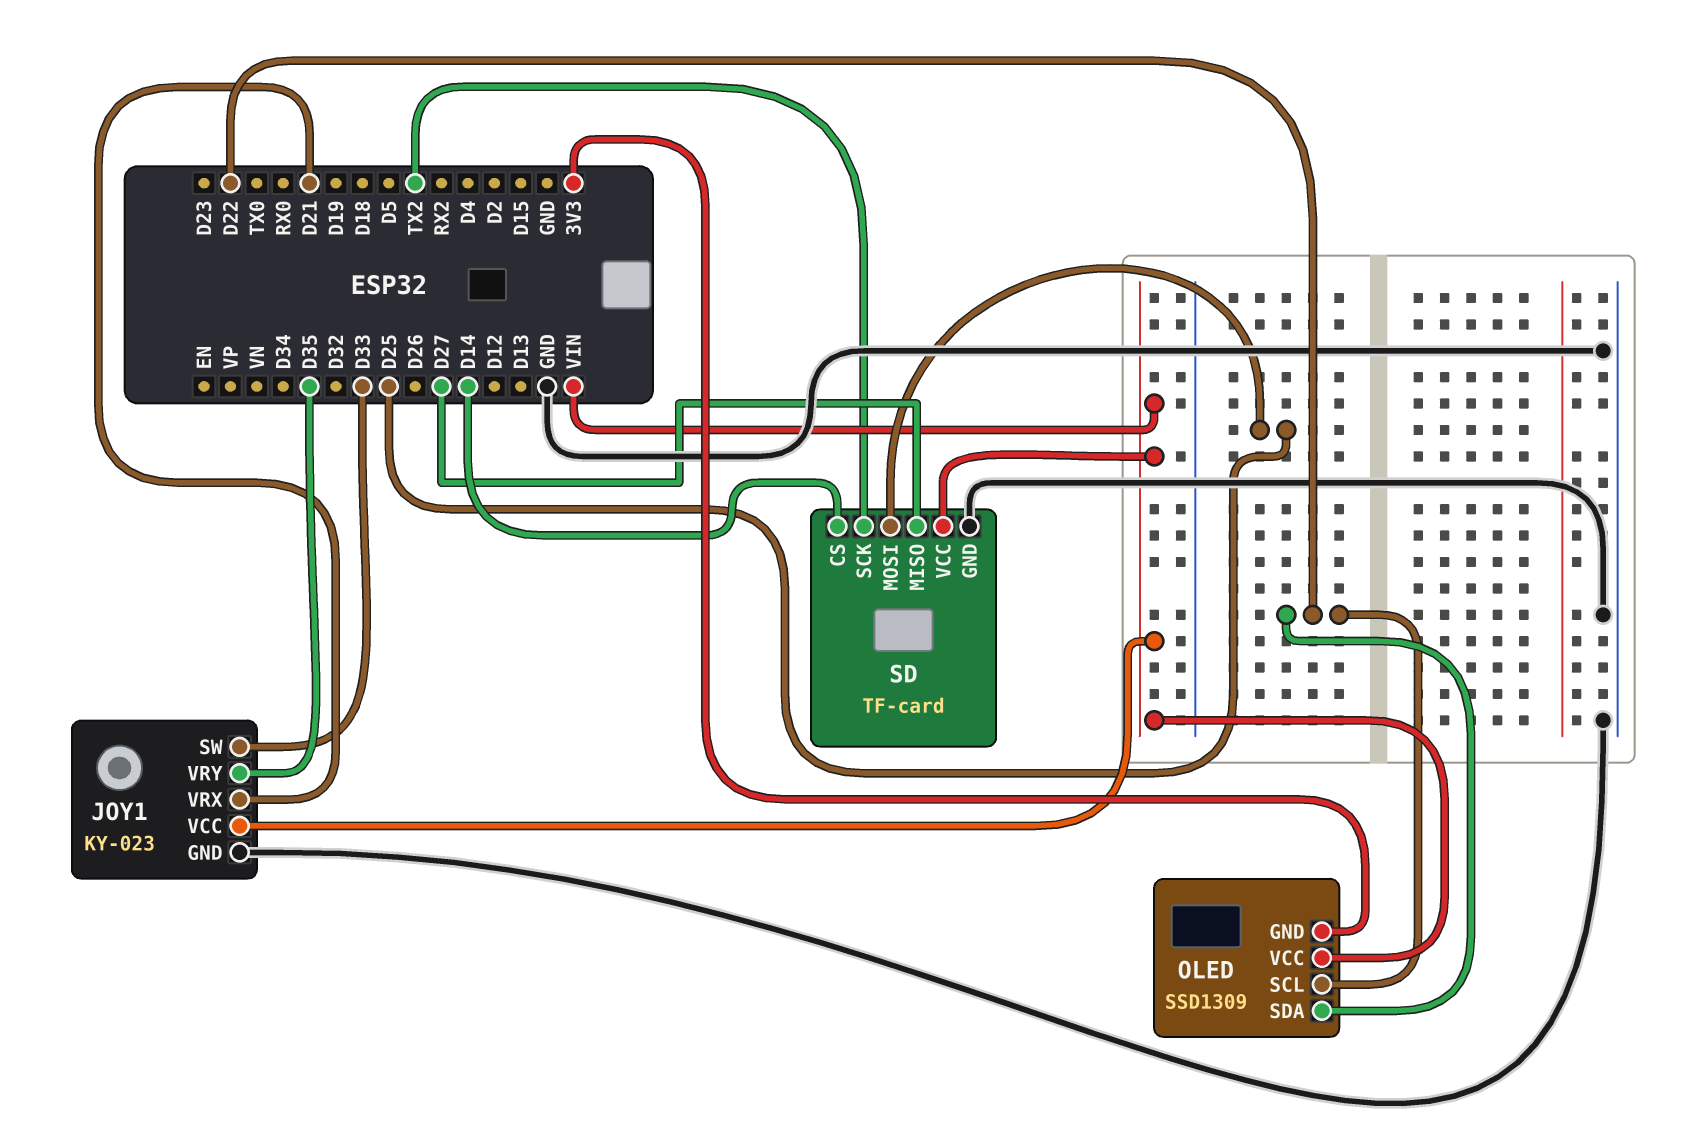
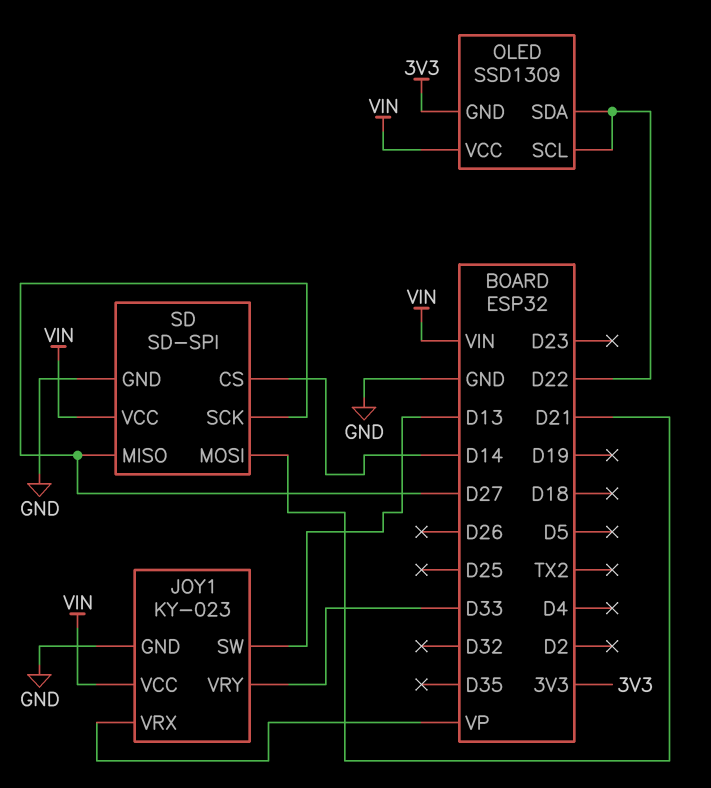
JOY1 pin SW: D33 -> D13
JOY1 pin VRX: D21 -> VP
JOY1 pin VRY: D35 -> D33
SD: TF-card -> SD-SPI
SD pin MOSI: D25 -> D21
SD pin SCK: TX2 -> D27

